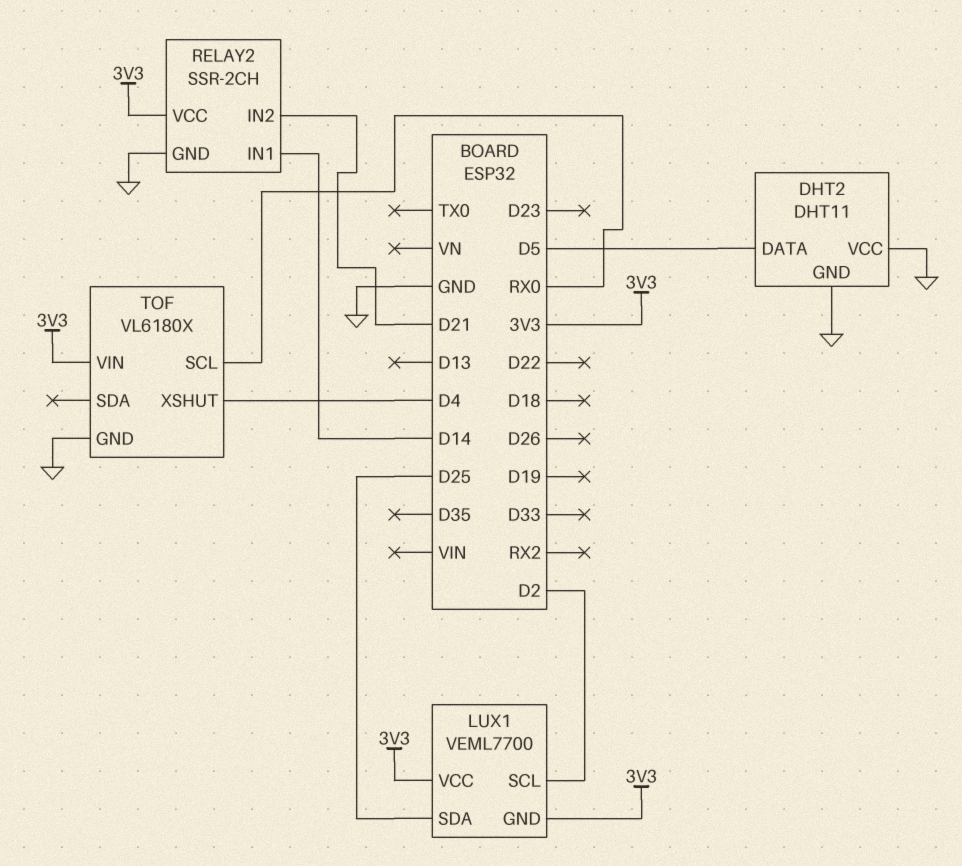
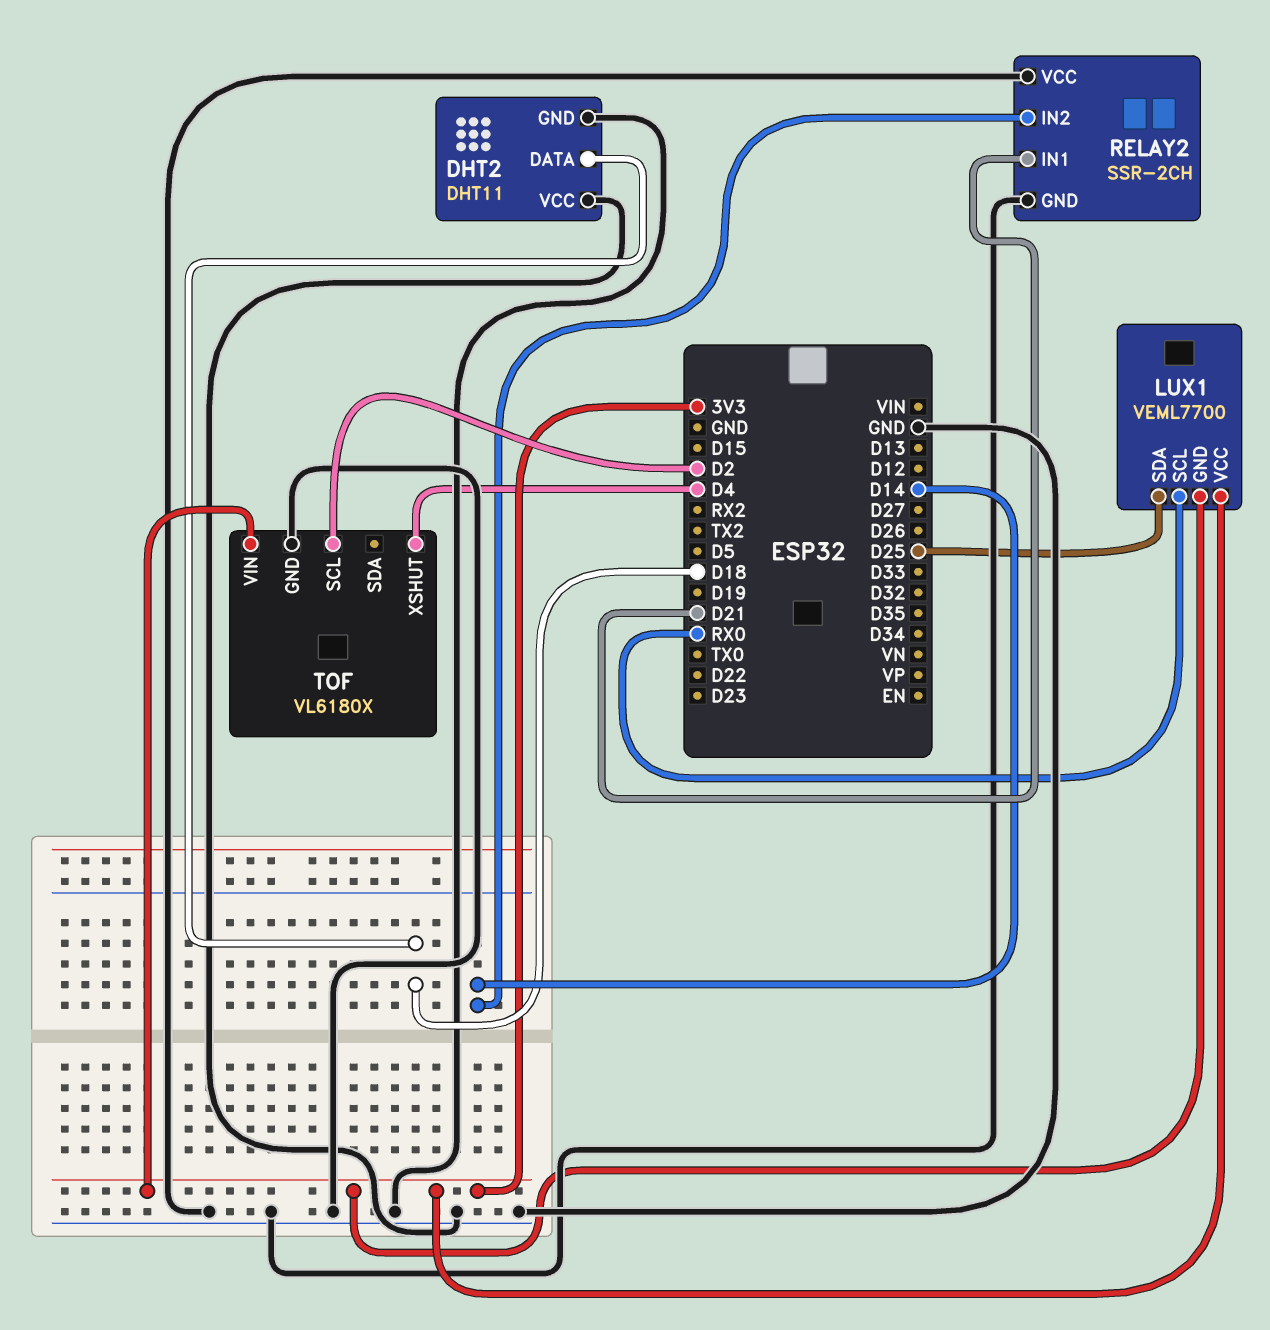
DHT2 pin DATA: D5 -> D18
LUX1 pin SCL: D2 -> RX0
RELAY2 pin IN1: D14 -> D21
RELAY2 pin IN2: D21 -> D14
RELAY2 pin VCC: 3V3 -> GND
TOF pin SCL: RX0 -> D2

